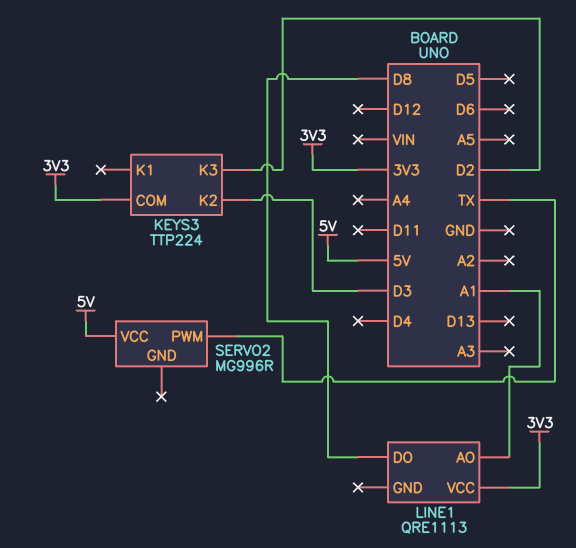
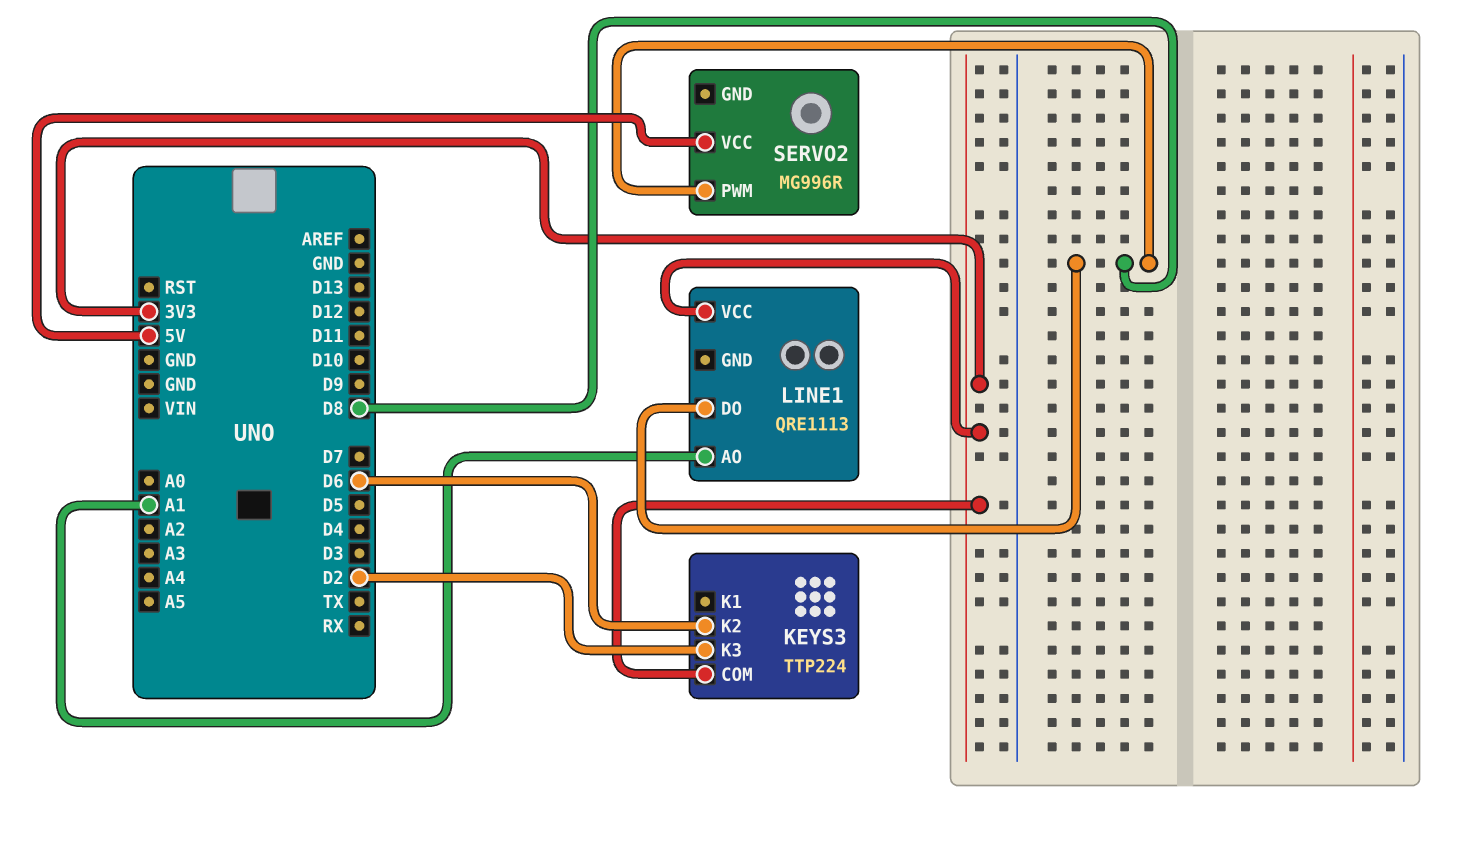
KEYS3 pin K2: D3 -> D6
SERVO2 pin PWM: TX -> D8

